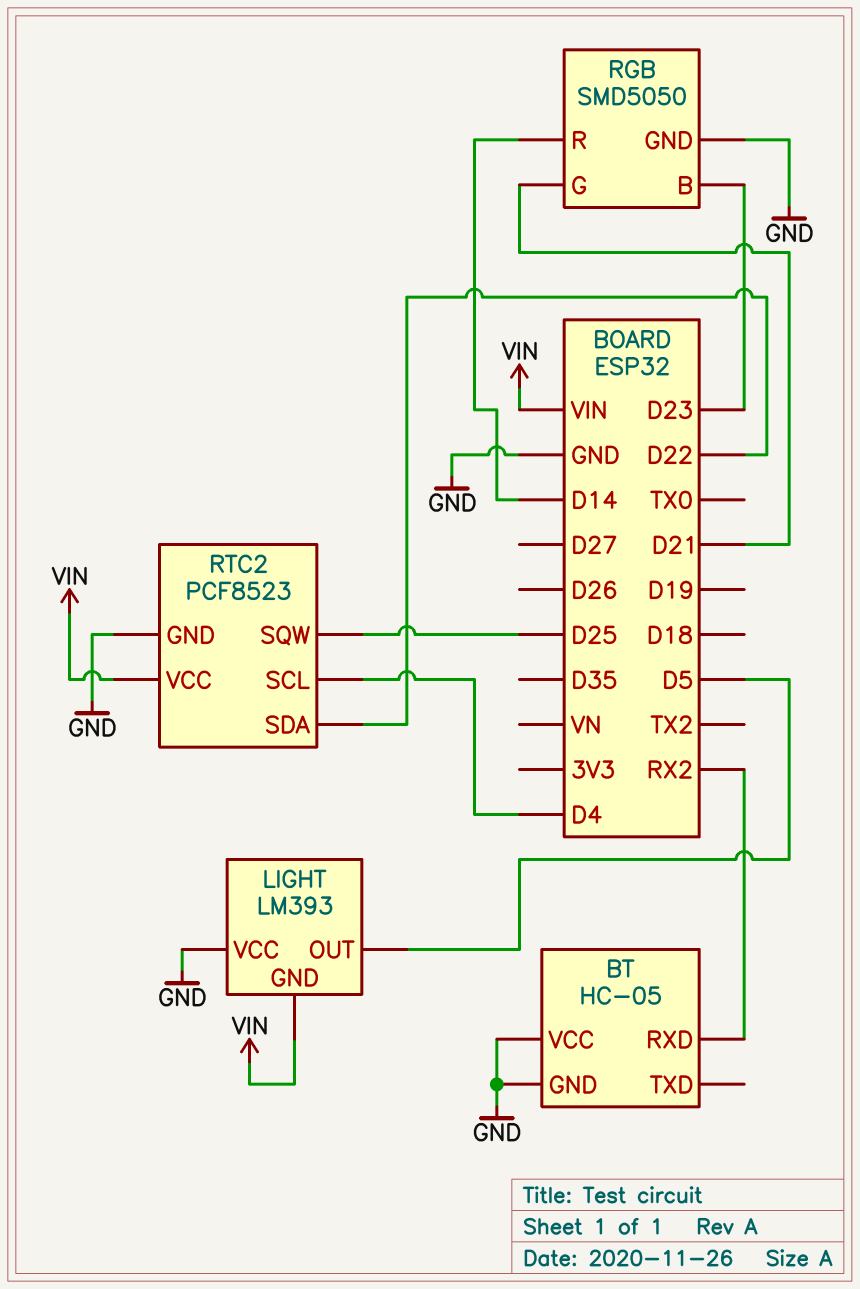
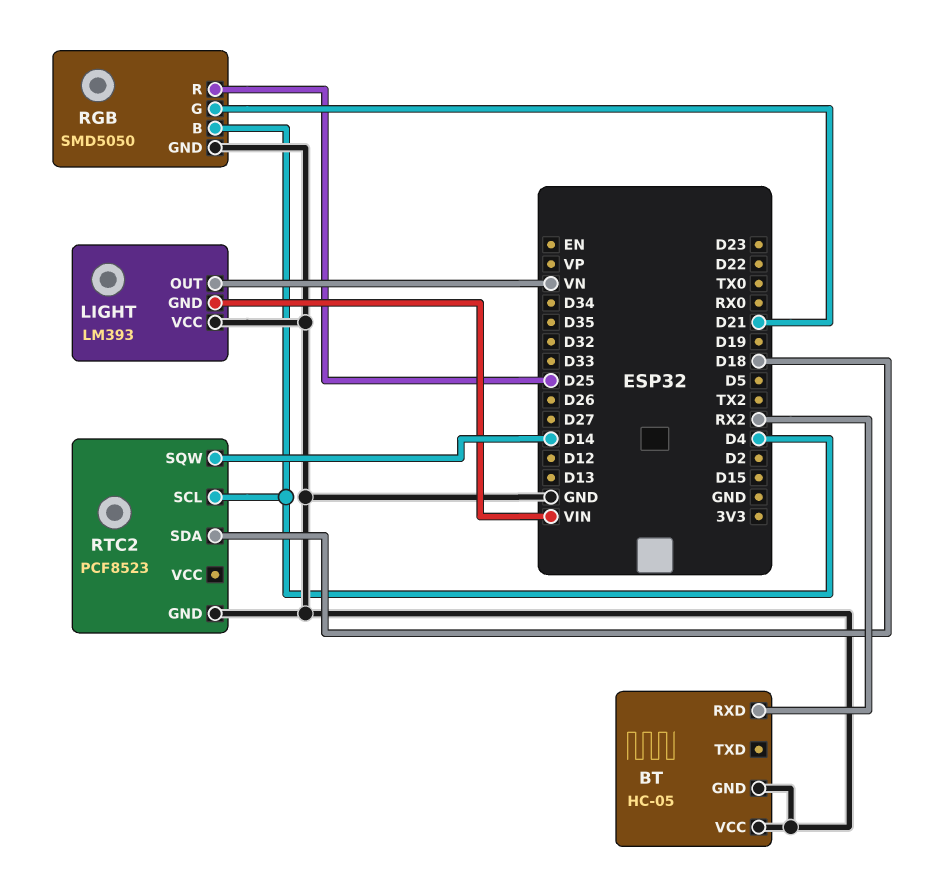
LIGHT pin OUT: D5 -> VN
RGB pin B: D23 -> D4
RGB pin R: D14 -> D25
RTC2 pin SDA: D22 -> D18
RTC2 pin SQW: D25 -> D14
RTC2 pin VCC: VIN -> none

